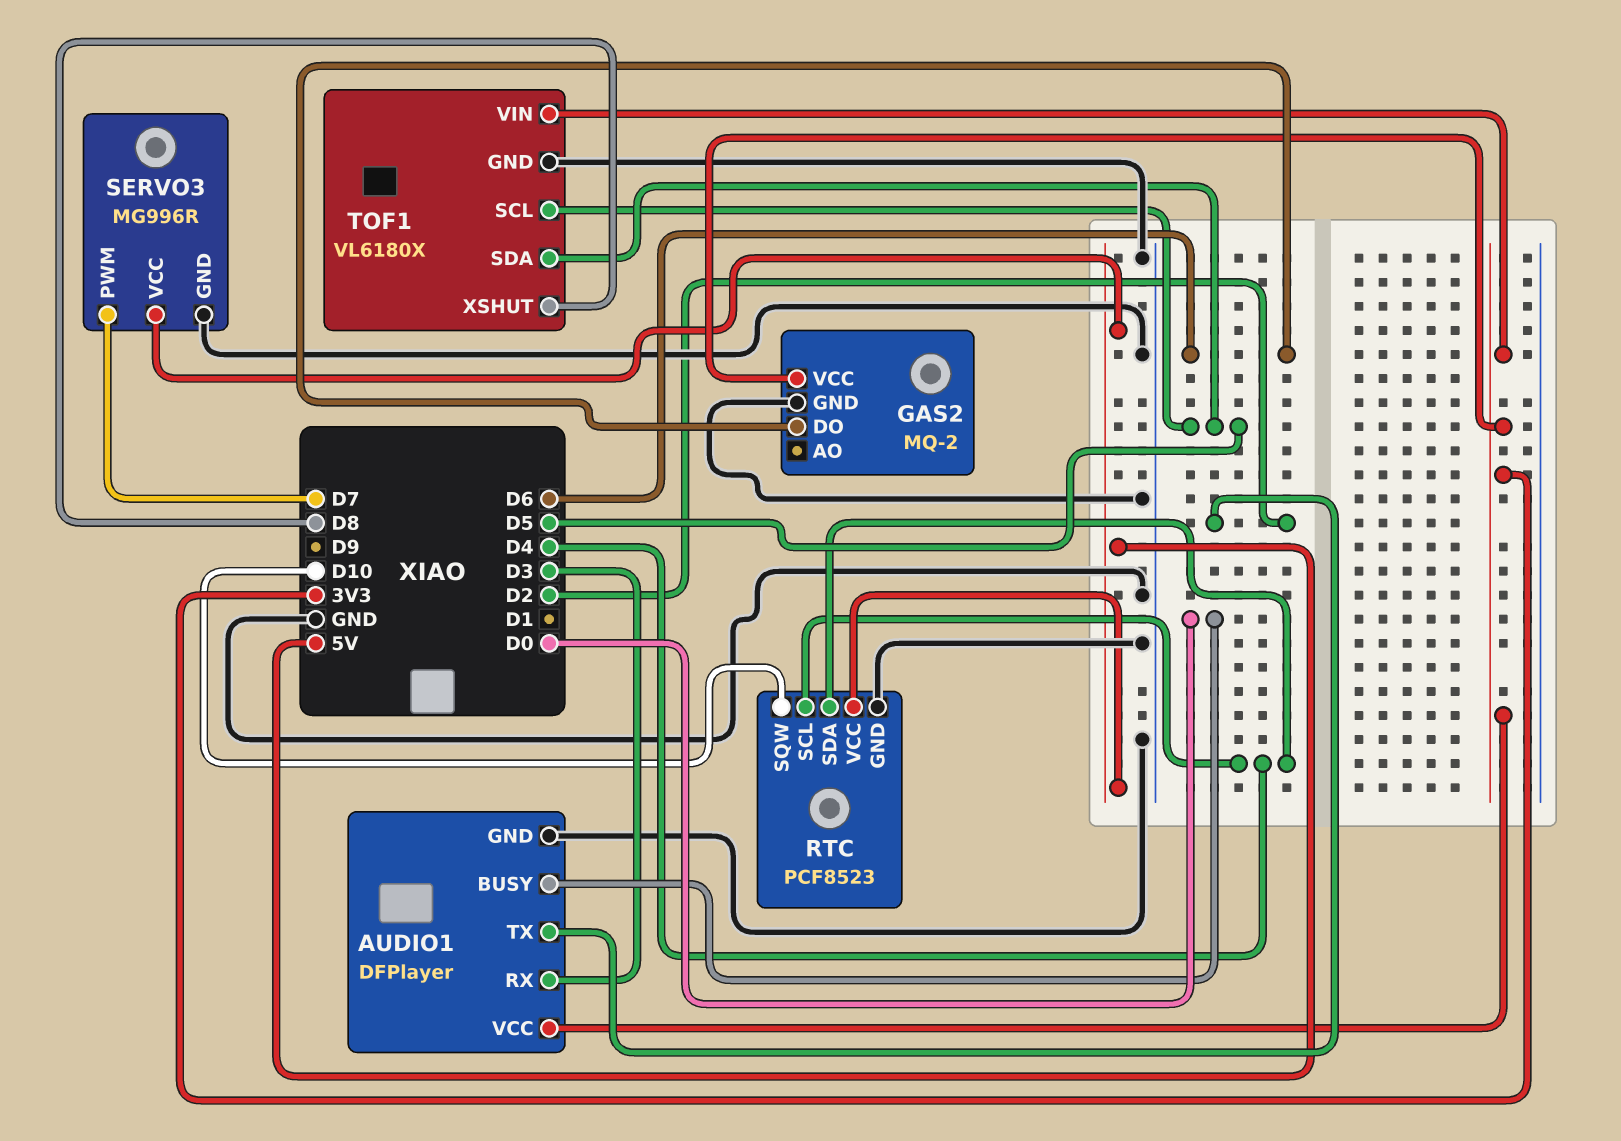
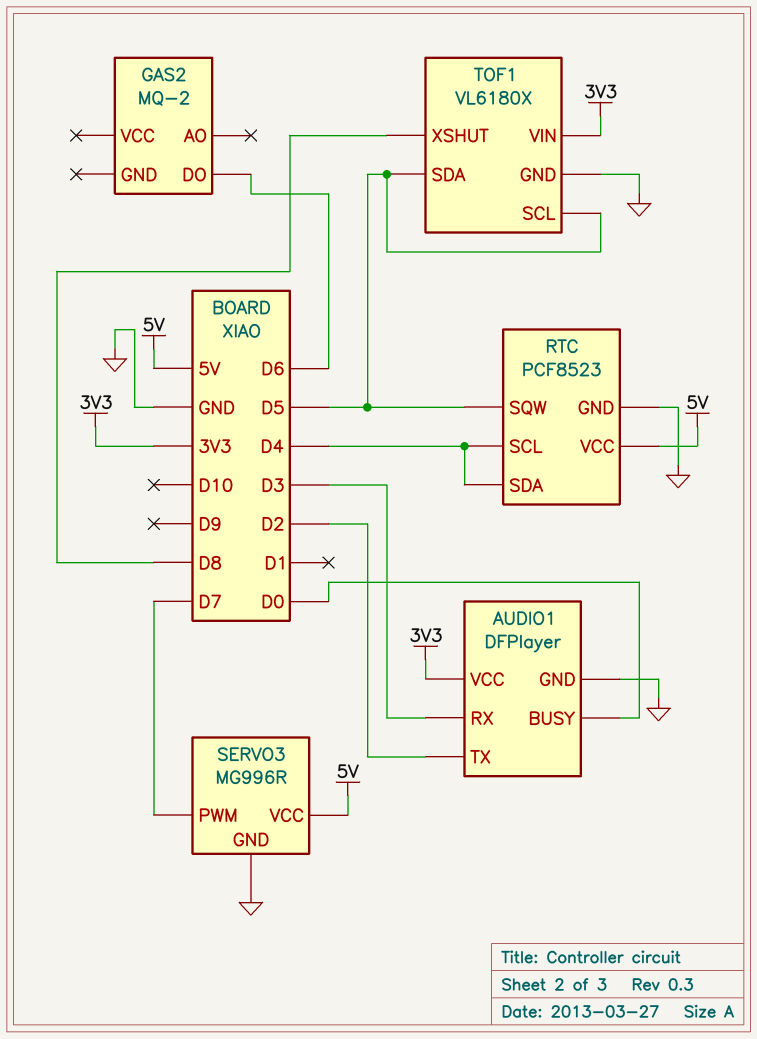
GAS2 pin GND: GND -> none
GAS2 pin VCC: 3V3 -> none
RTC pin SQW: D10 -> D5

